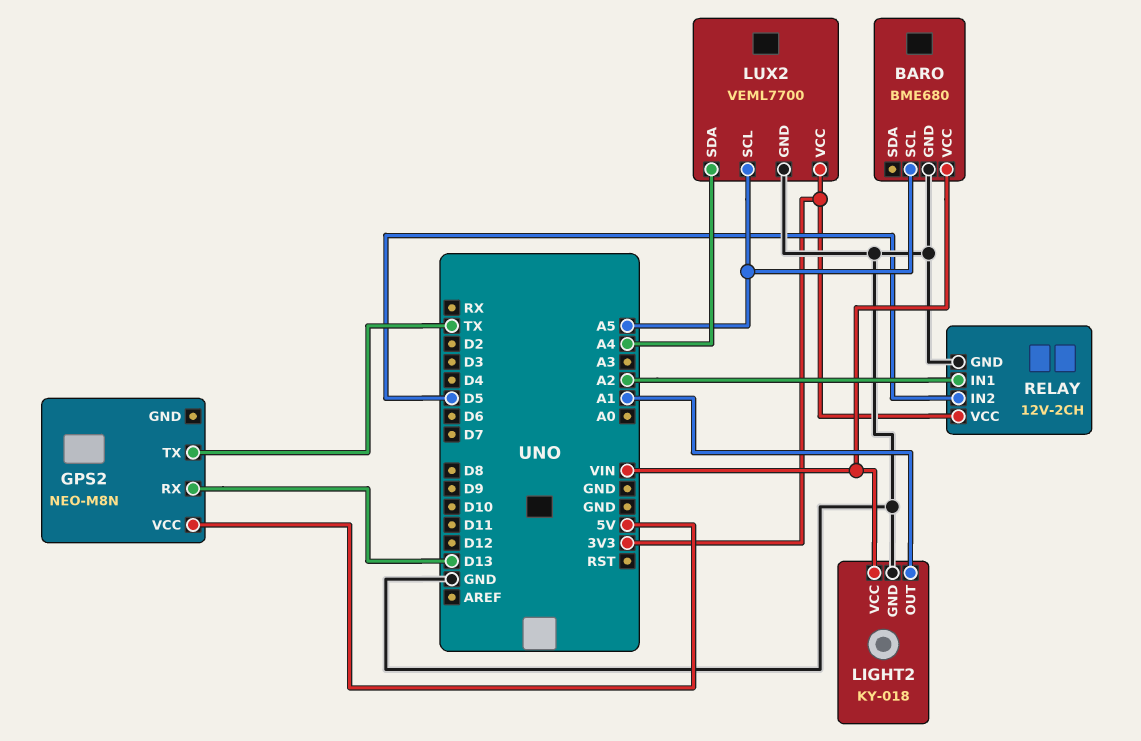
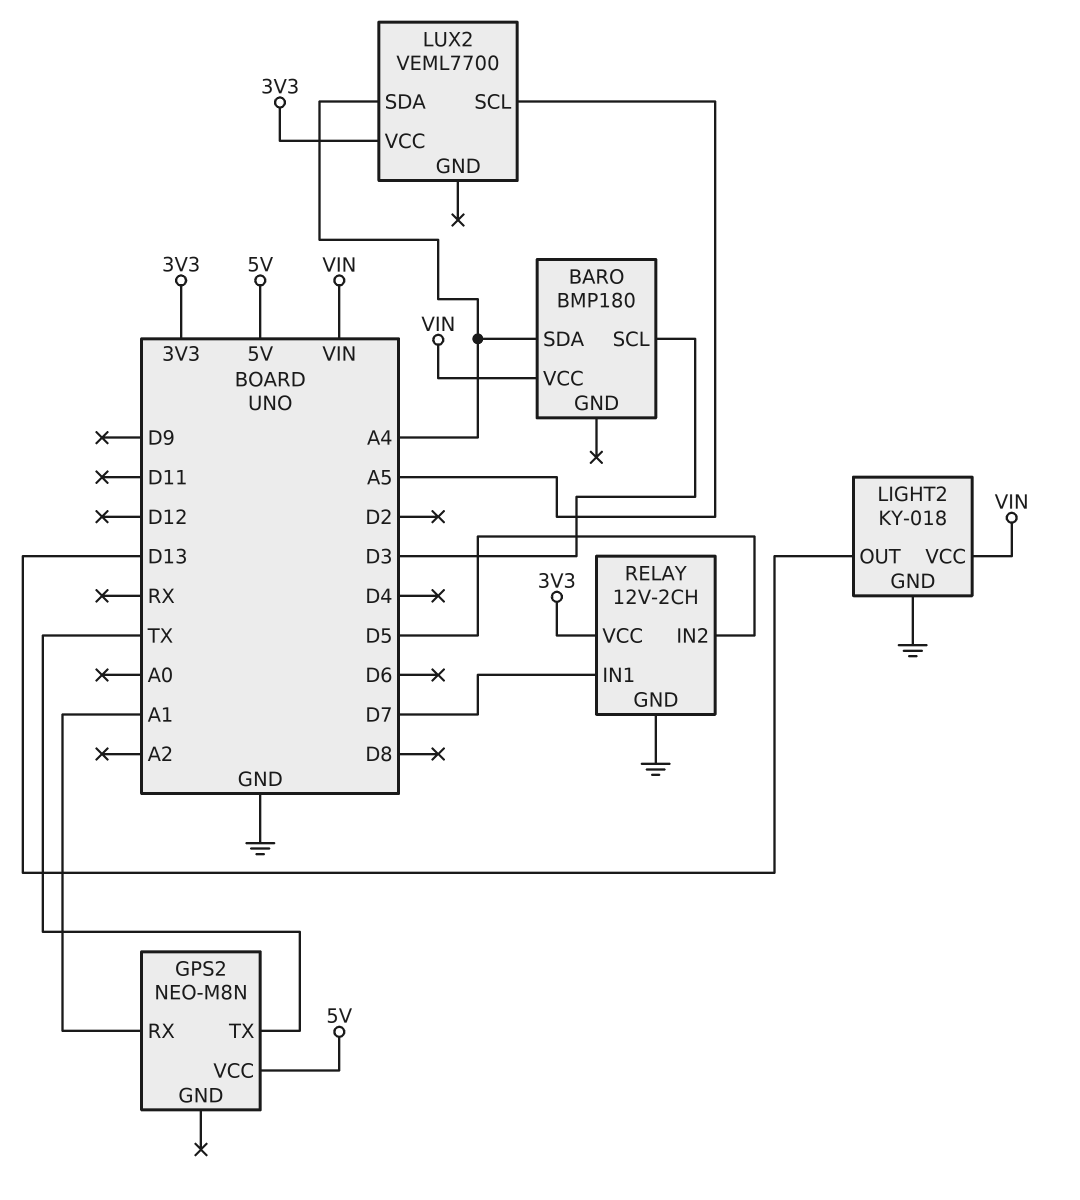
BARO: BME680 -> BMP180
BARO pin GND: GND -> none
BARO pin SCL: A5 -> D3
BARO pin SDA: none -> A4
GPS2 pin RX: D13 -> A1
LIGHT2 pin OUT: A1 -> D13
LUX2 pin GND: GND -> none
RELAY pin IN1: A2 -> D7

